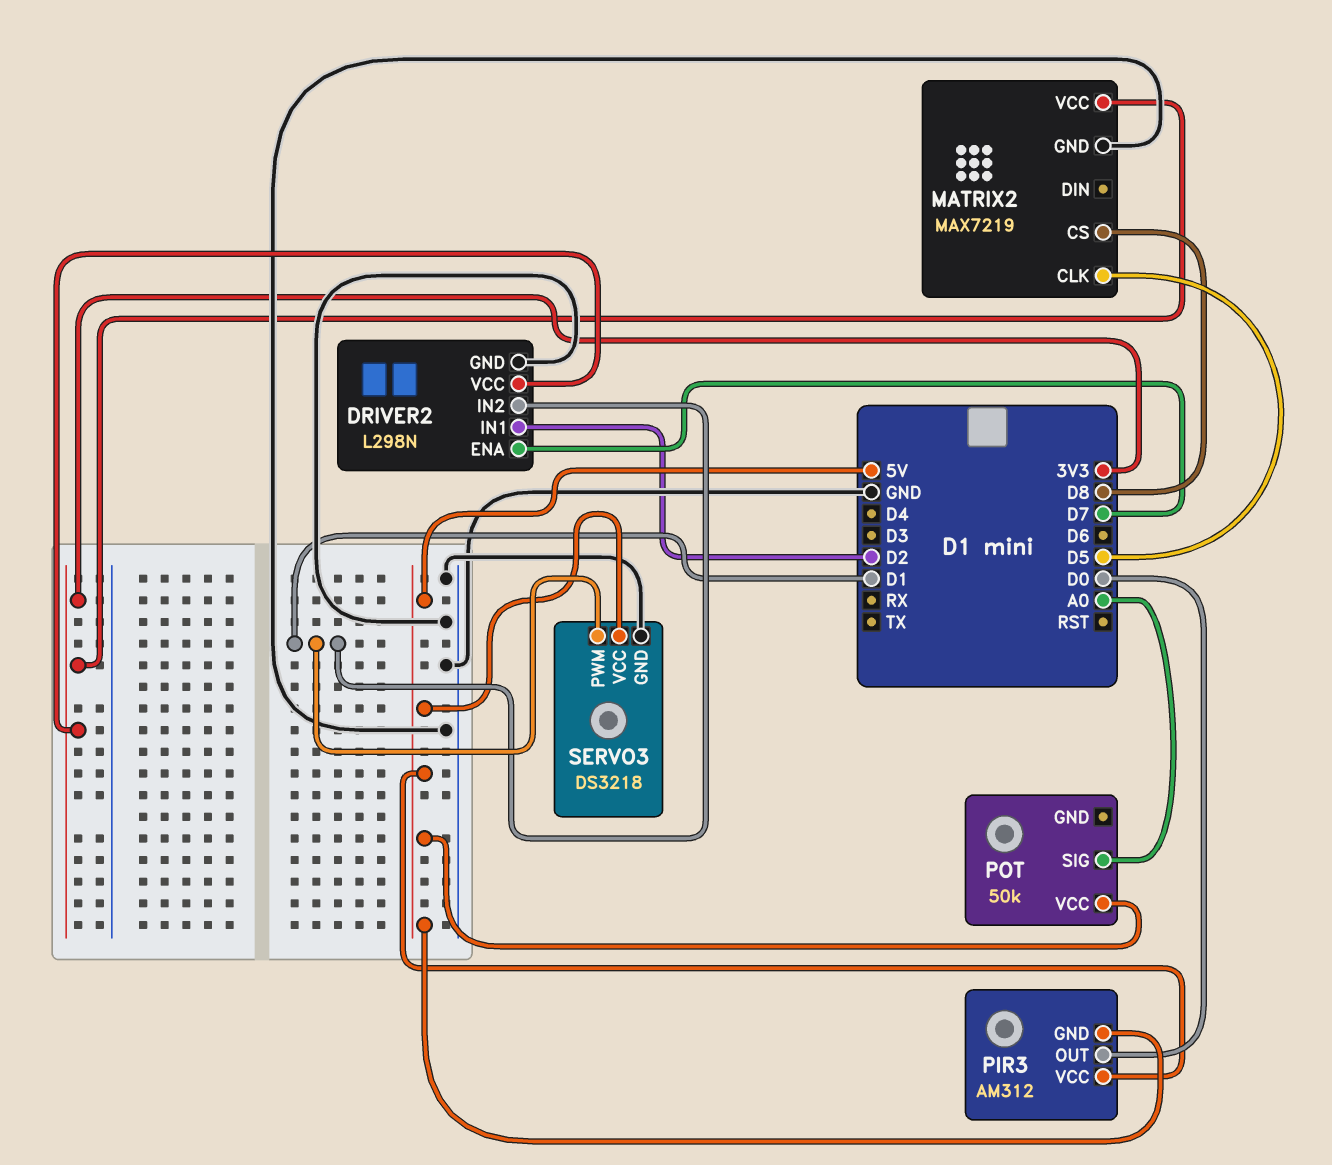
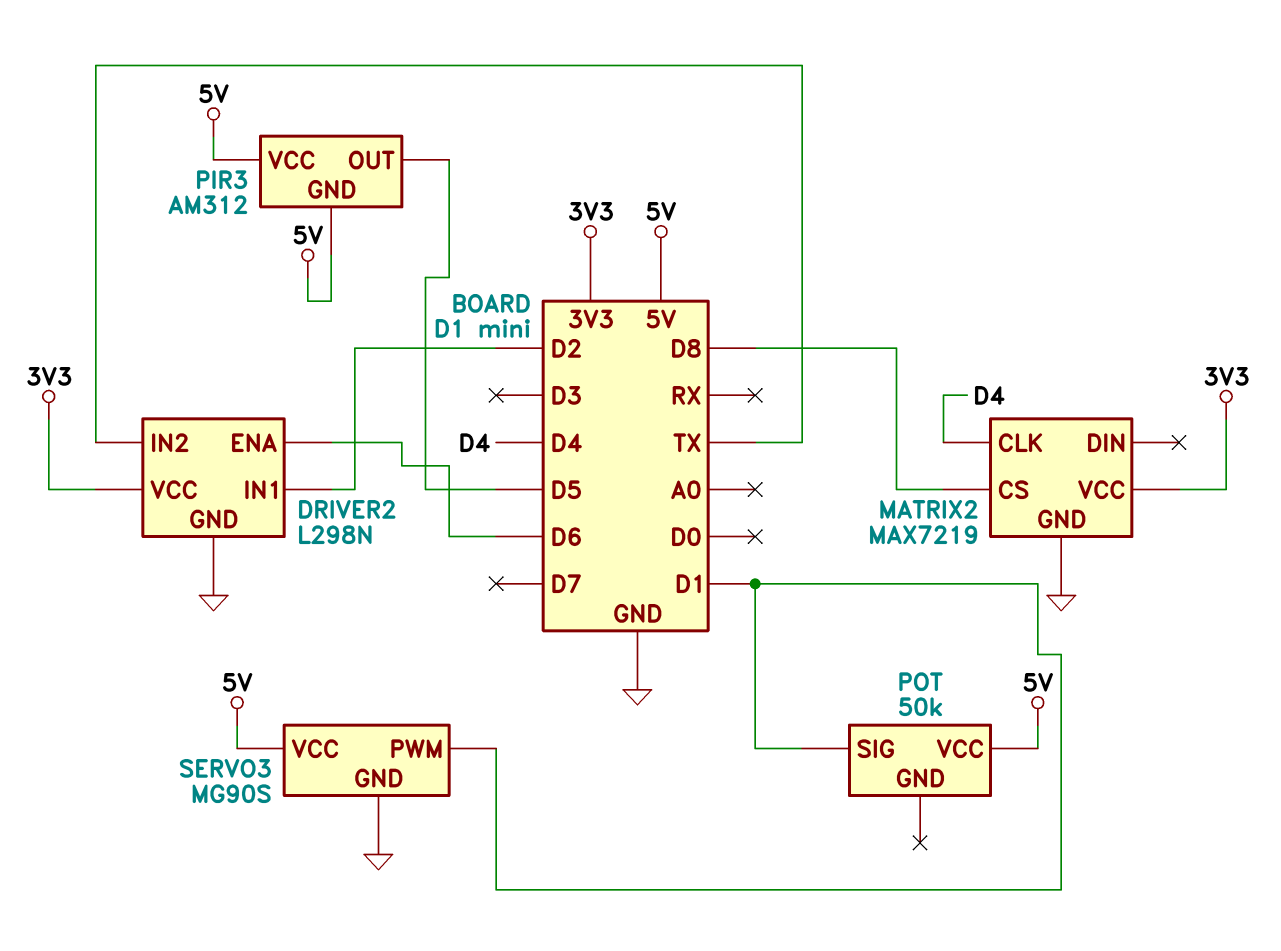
DRIVER2 pin ENA: D7 -> D6
DRIVER2 pin IN2: D1 -> TX
MATRIX2 pin CLK: D5 -> D4
PIR3 pin OUT: D0 -> D5
POT pin SIG: A0 -> D1
SERVO3: DS3218 -> MG90S

